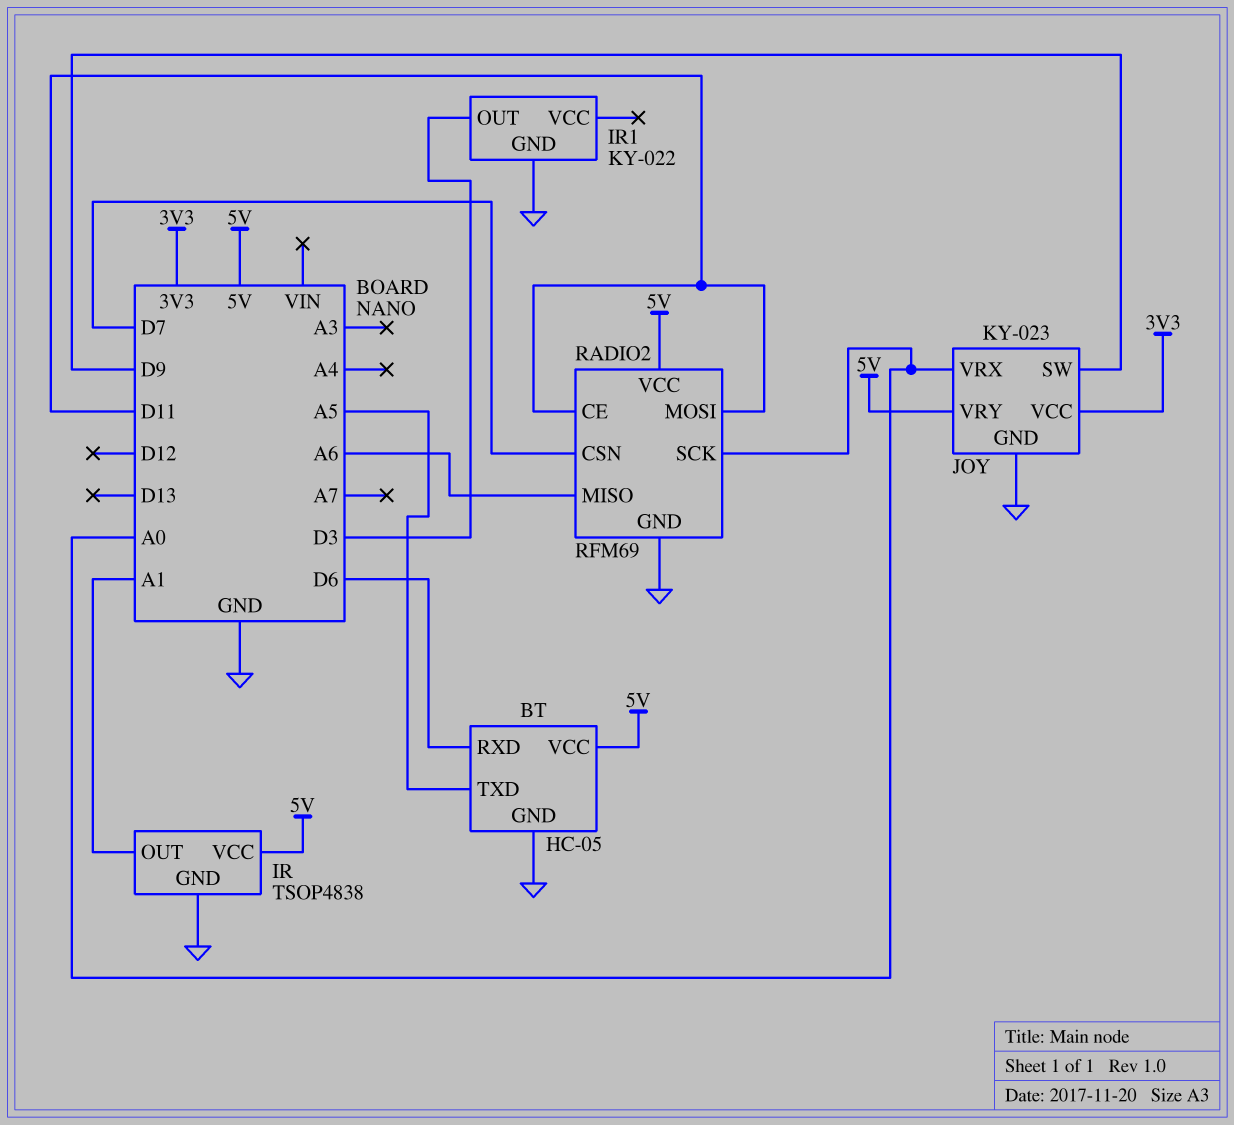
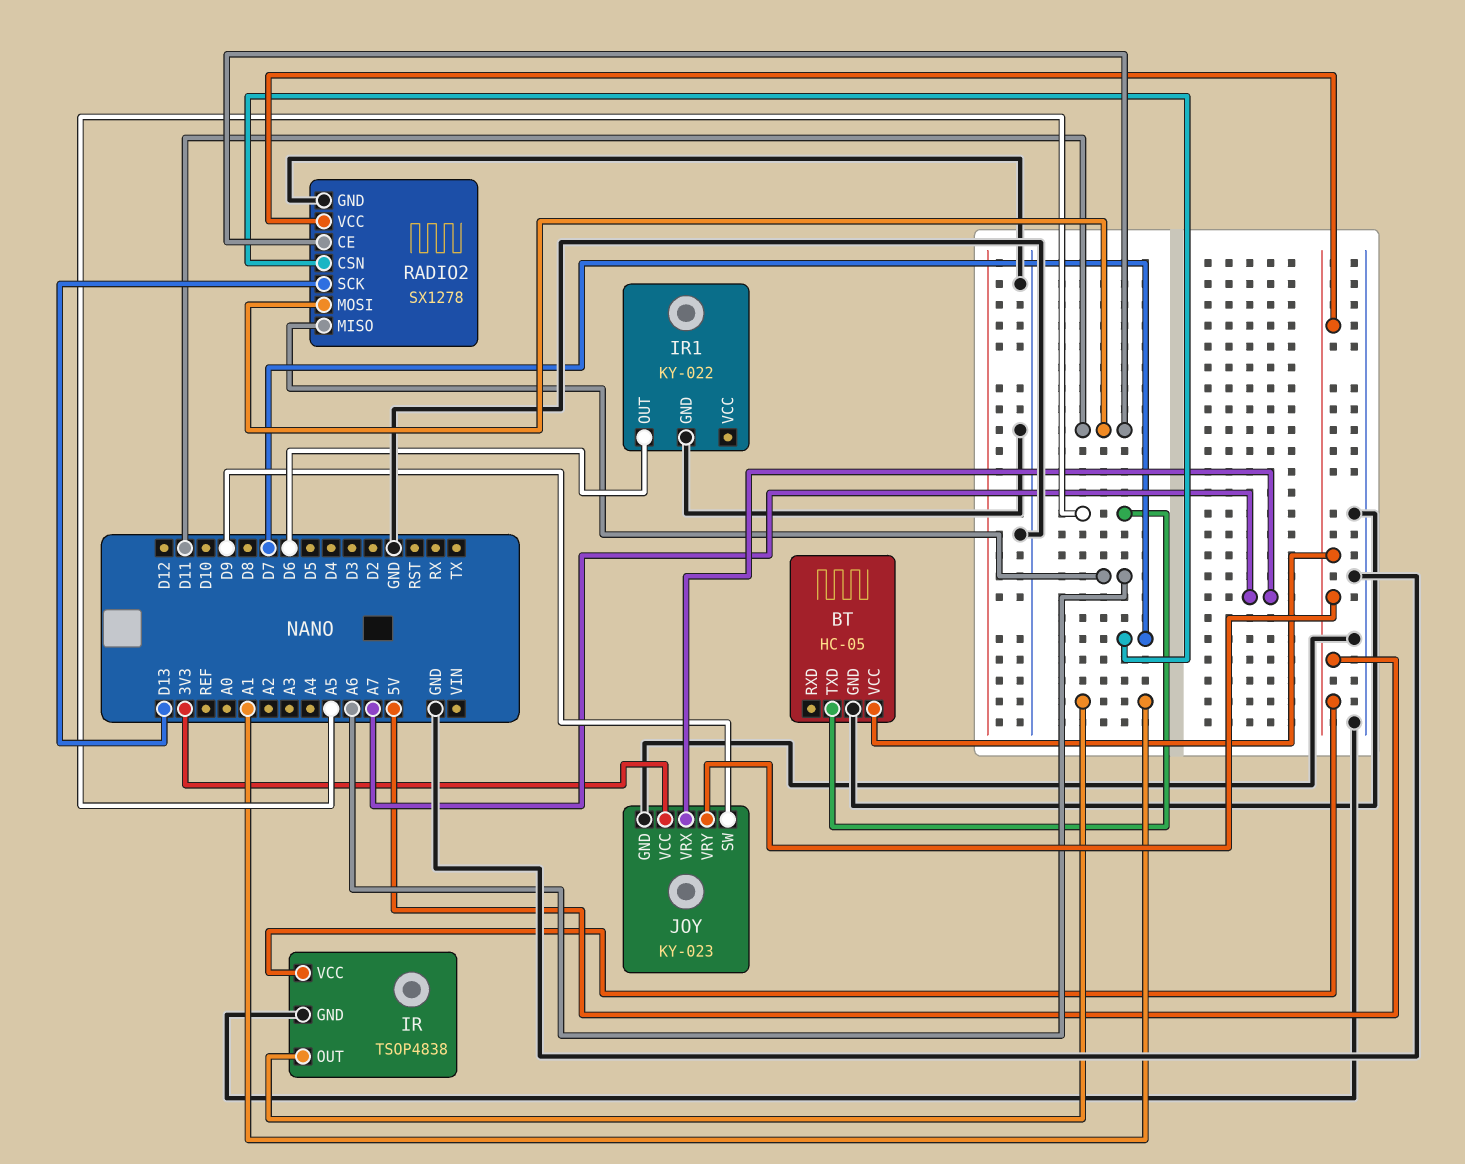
BT pin RXD: D6 -> none
IR1 pin OUT: D3 -> D6
JOY pin VRX: A0 -> A7
RADIO2: RFM69 -> SX1278
RADIO2 pin SCK: A0 -> D13

